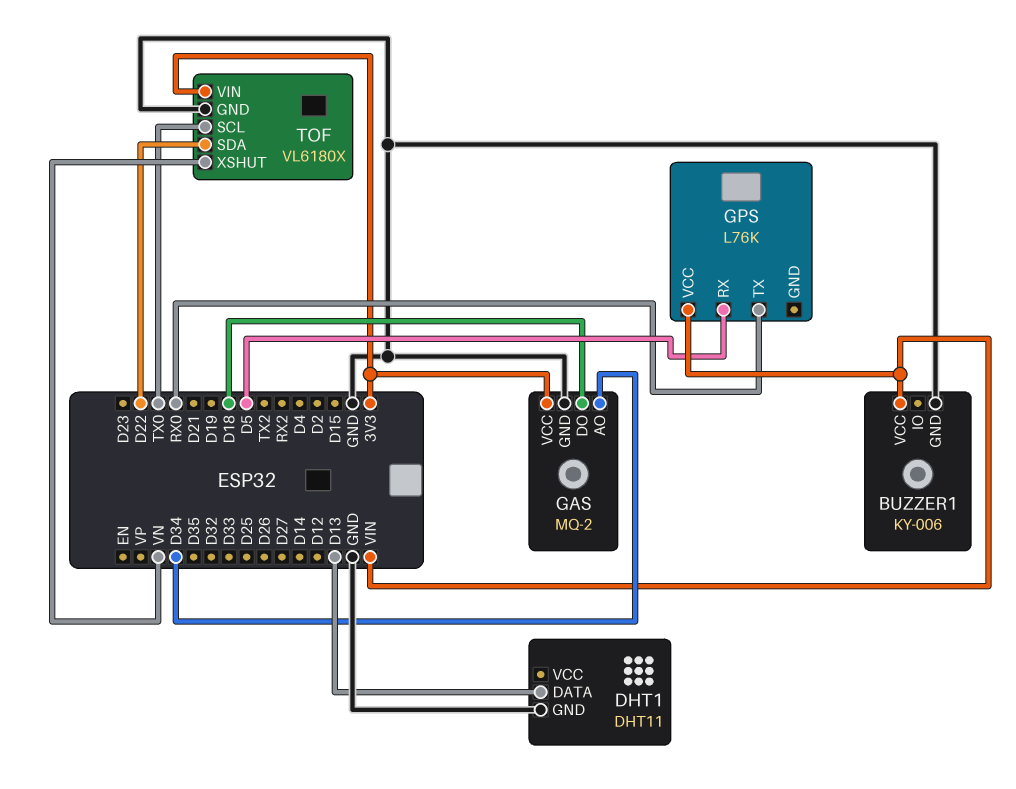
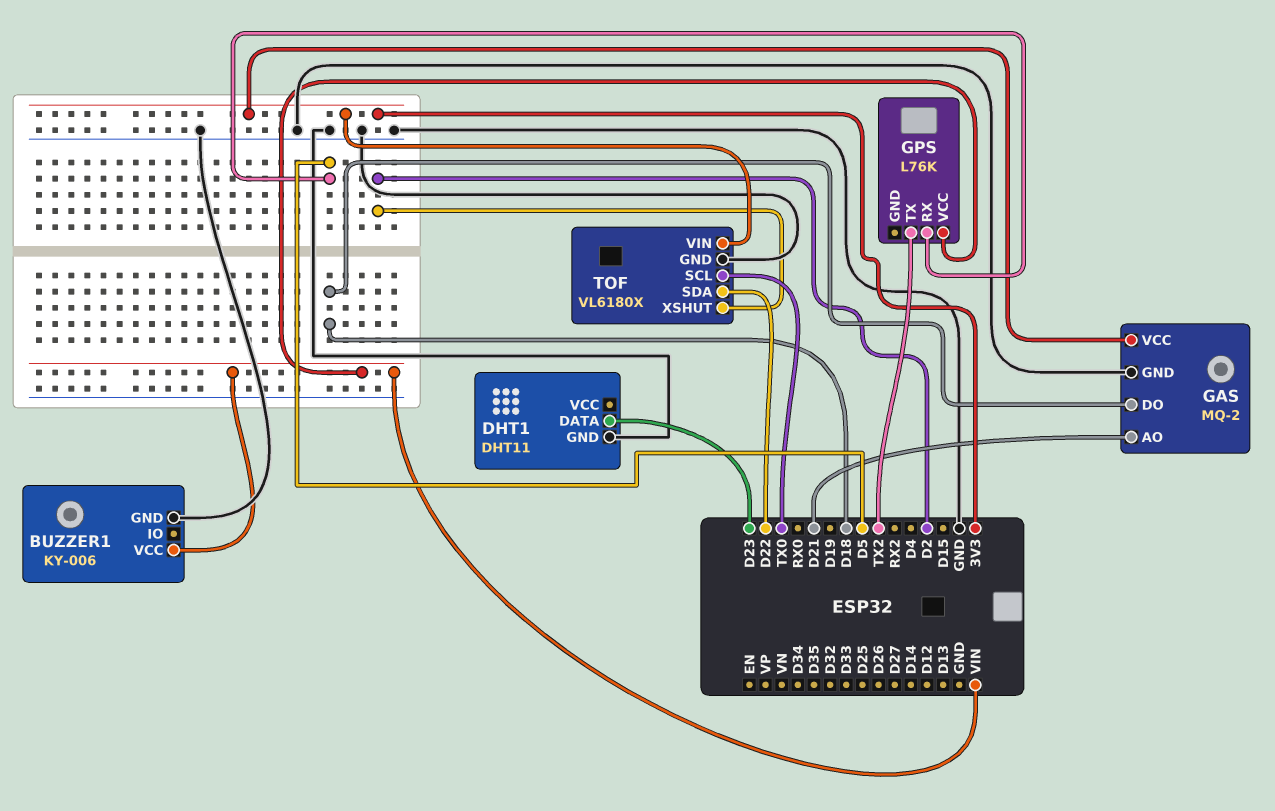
DHT1 pin DATA: D13 -> D23
GAS pin AO: D34 -> D21
GPS pin TX: RX0 -> TX2
TOF pin XSHUT: VN -> D2

